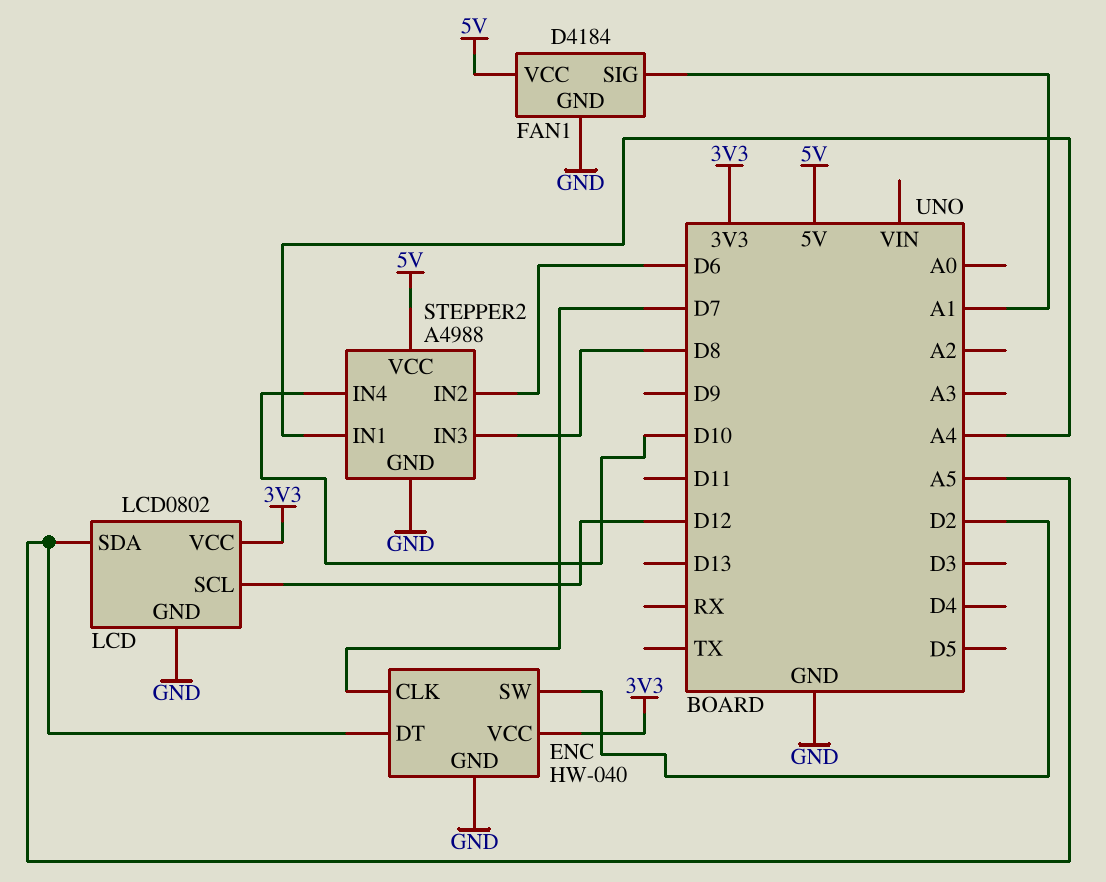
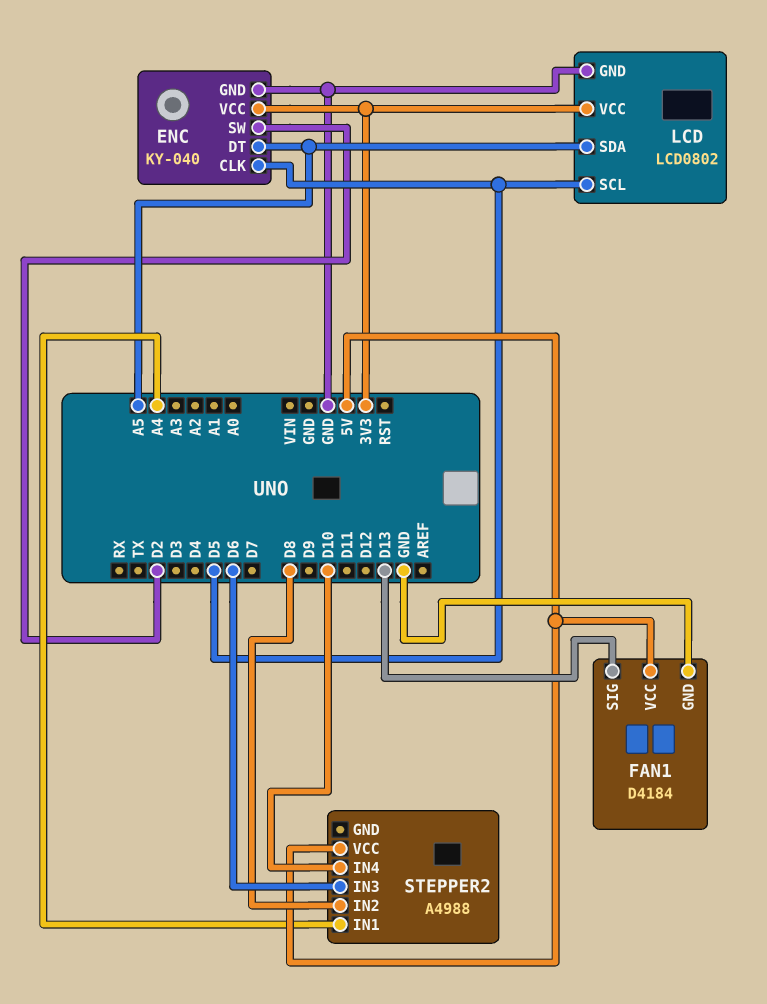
ENC: HW-040 -> KY-040
ENC pin CLK: D7 -> D5
FAN1 pin SIG: A1 -> D13
LCD pin SCL: D12 -> D5
STEPPER2 pin GND: GND -> none
STEPPER2 pin IN2: D6 -> D8
STEPPER2 pin IN3: D8 -> D6

